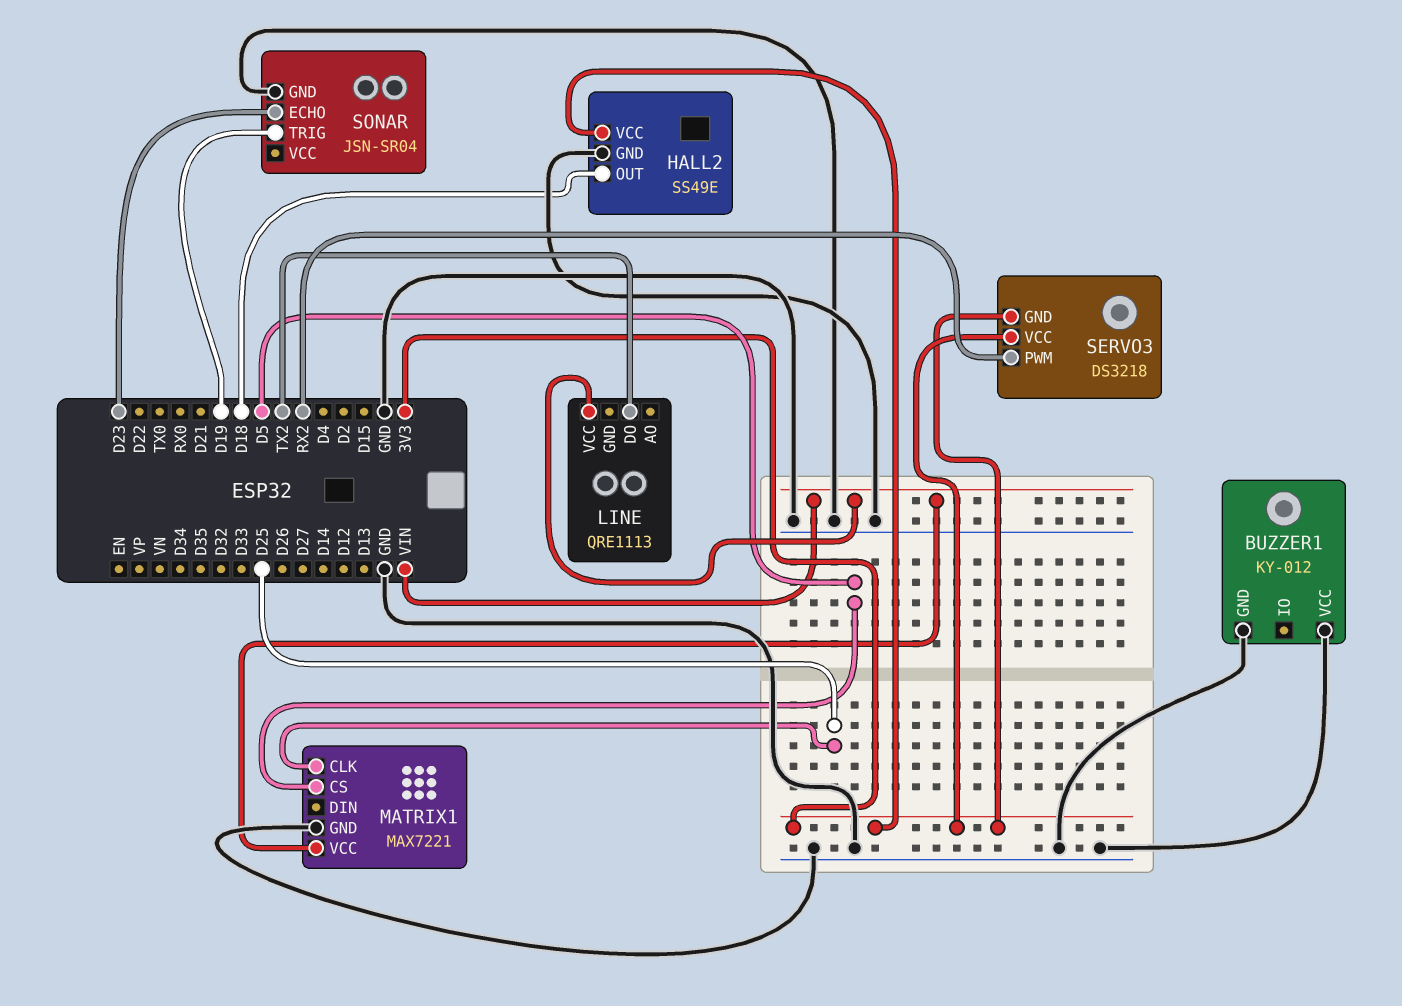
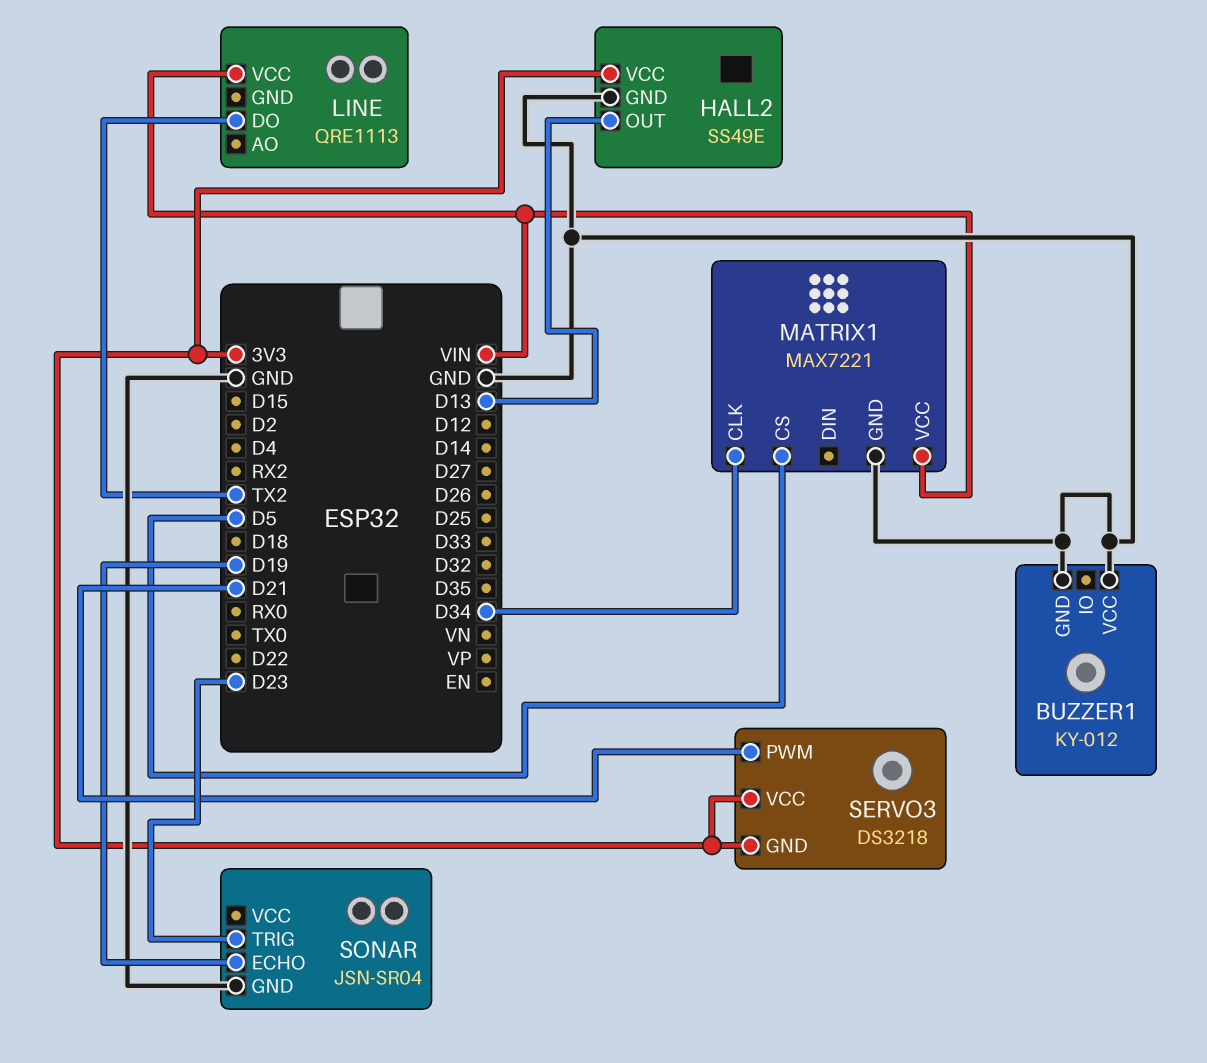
HALL2 pin OUT: D18 -> D13
MATRIX1 pin CLK: D25 -> D34
SERVO3 pin PWM: RX2 -> D21
SONAR pin ECHO: D23 -> D19
SONAR pin TRIG: D19 -> D23

